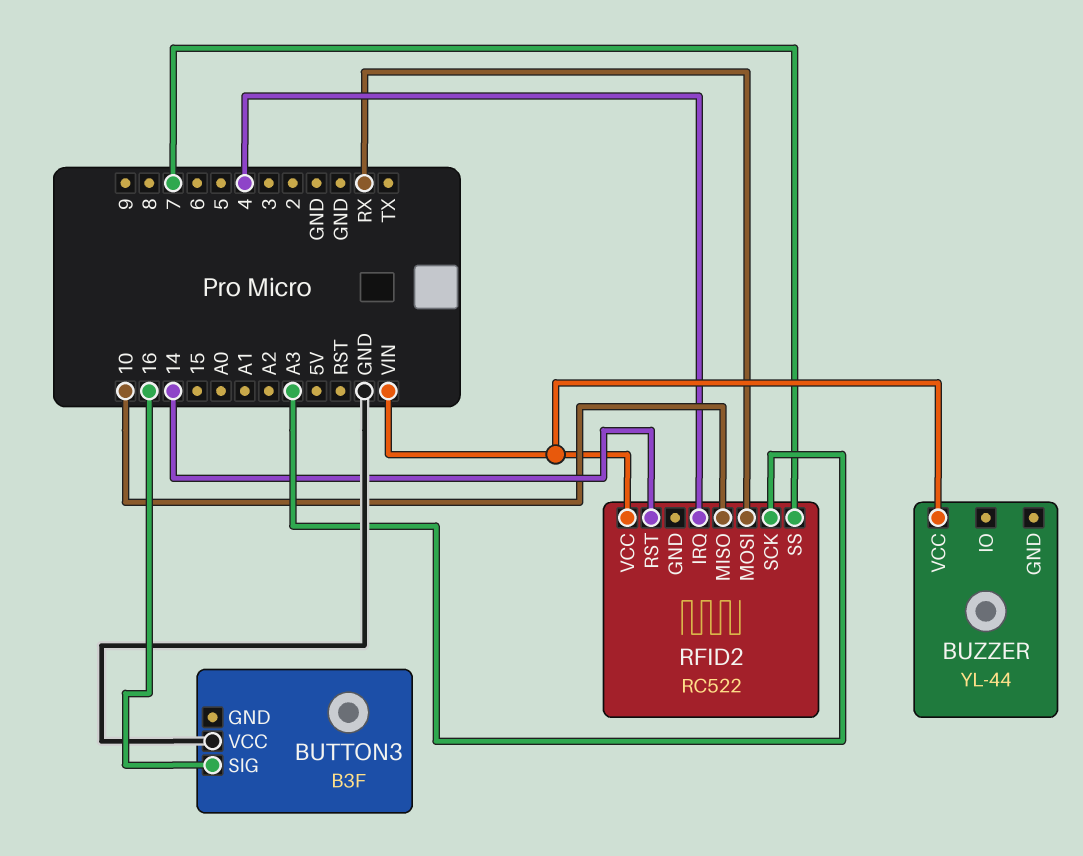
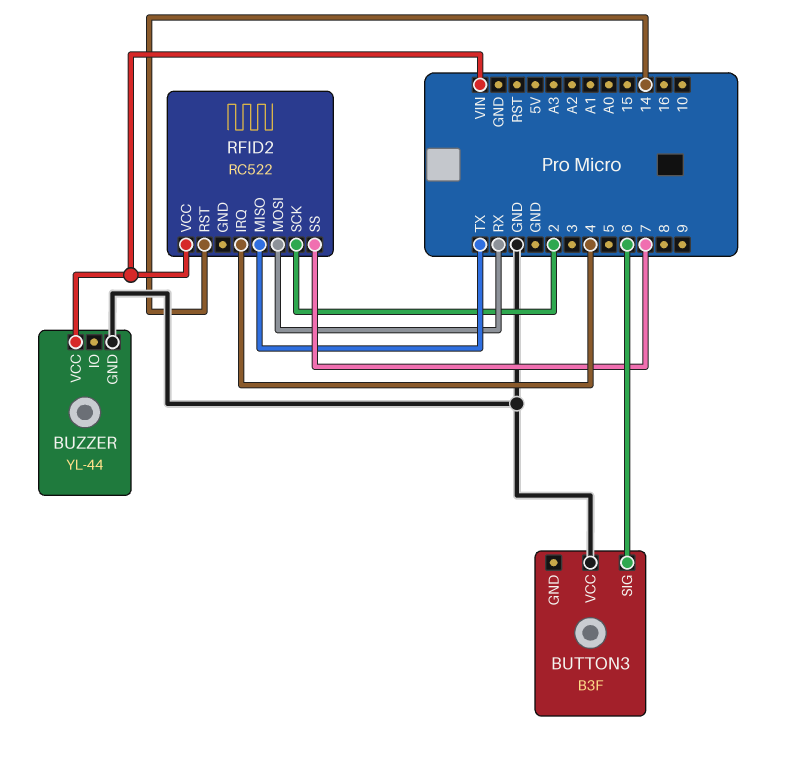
BUTTON3 pin SIG: 16 -> 6
BUZZER pin GND: none -> GND
RFID2 pin MISO: 10 -> TX
RFID2 pin SCK: A3 -> 2

